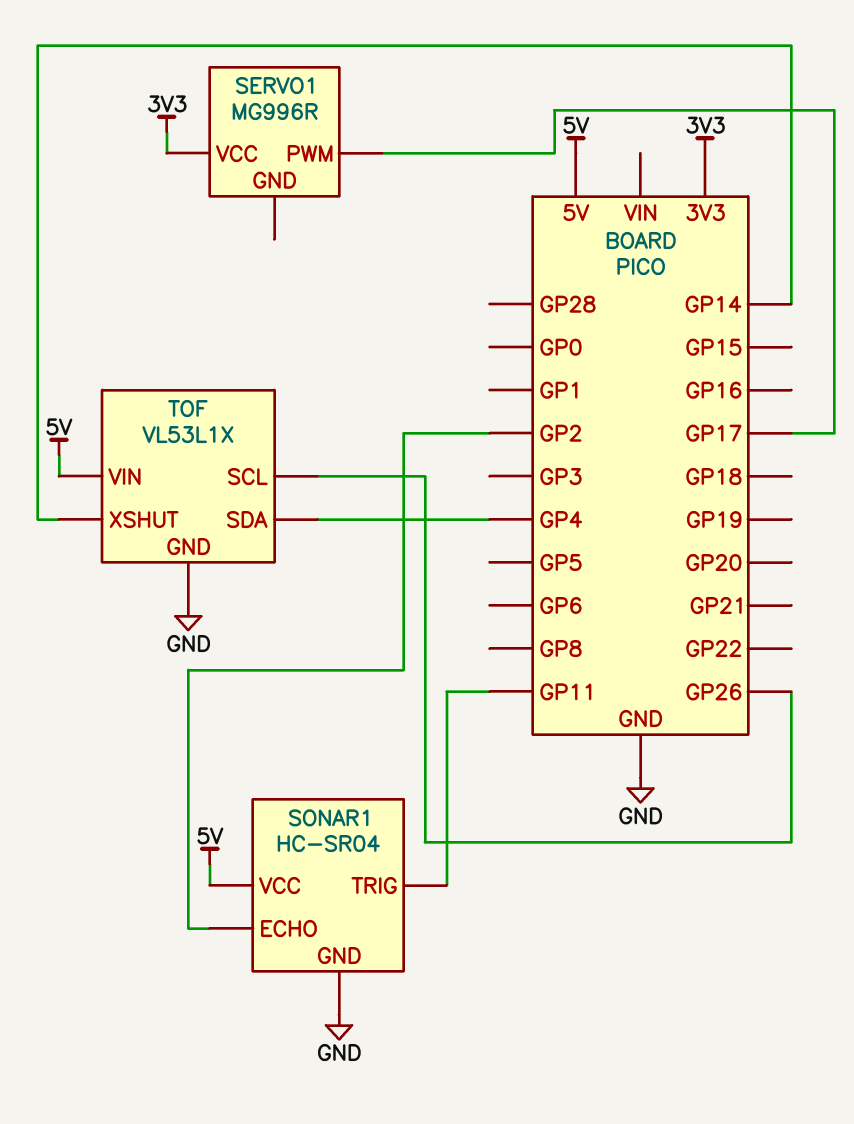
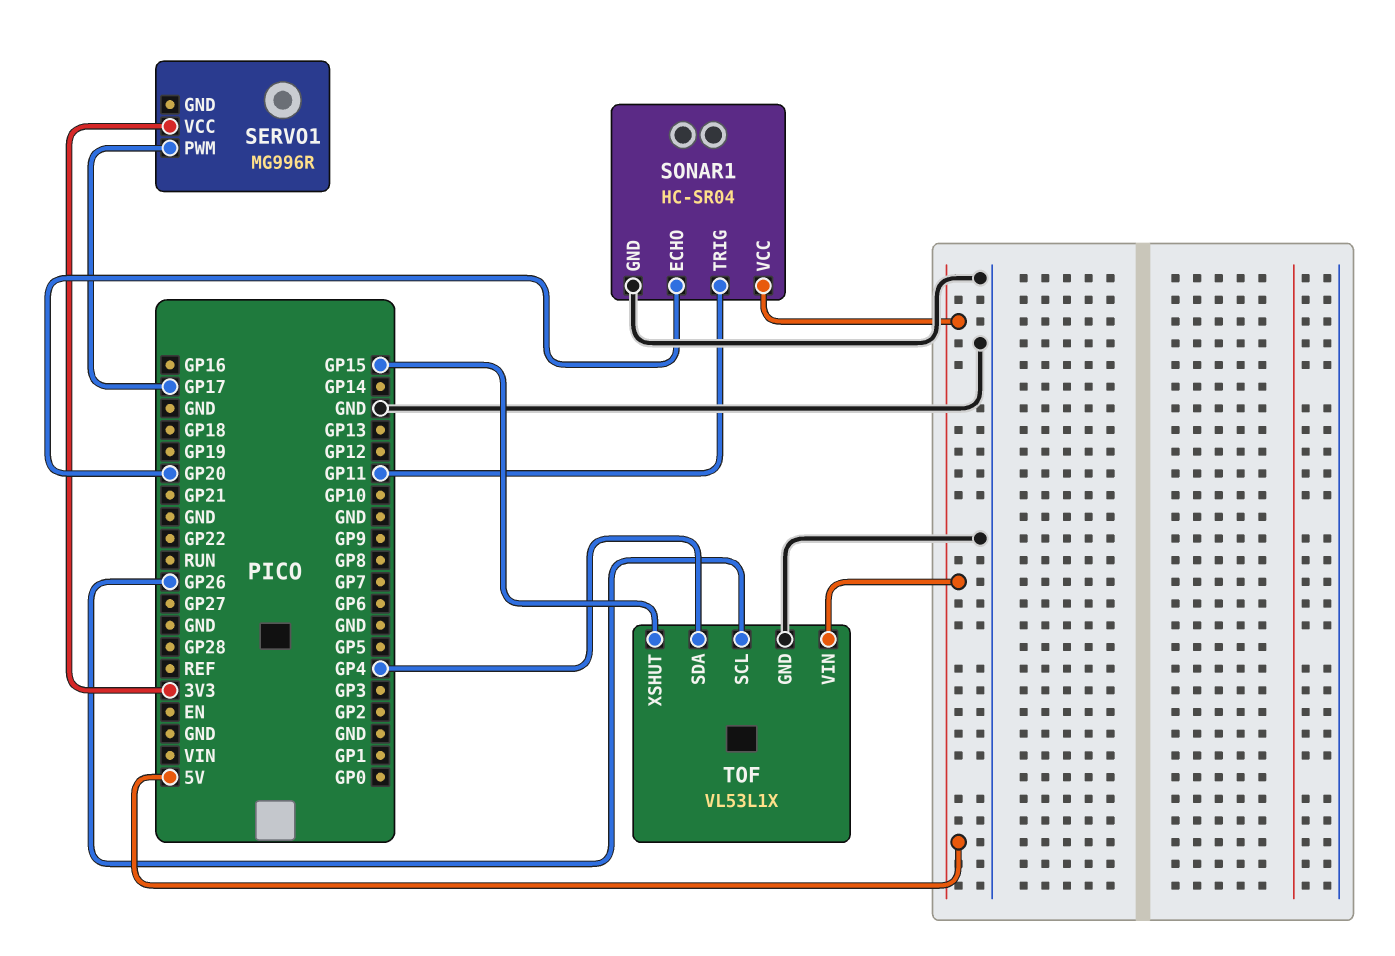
SONAR1 pin ECHO: GP2 -> GP20
TOF pin XSHUT: GP14 -> GP15

